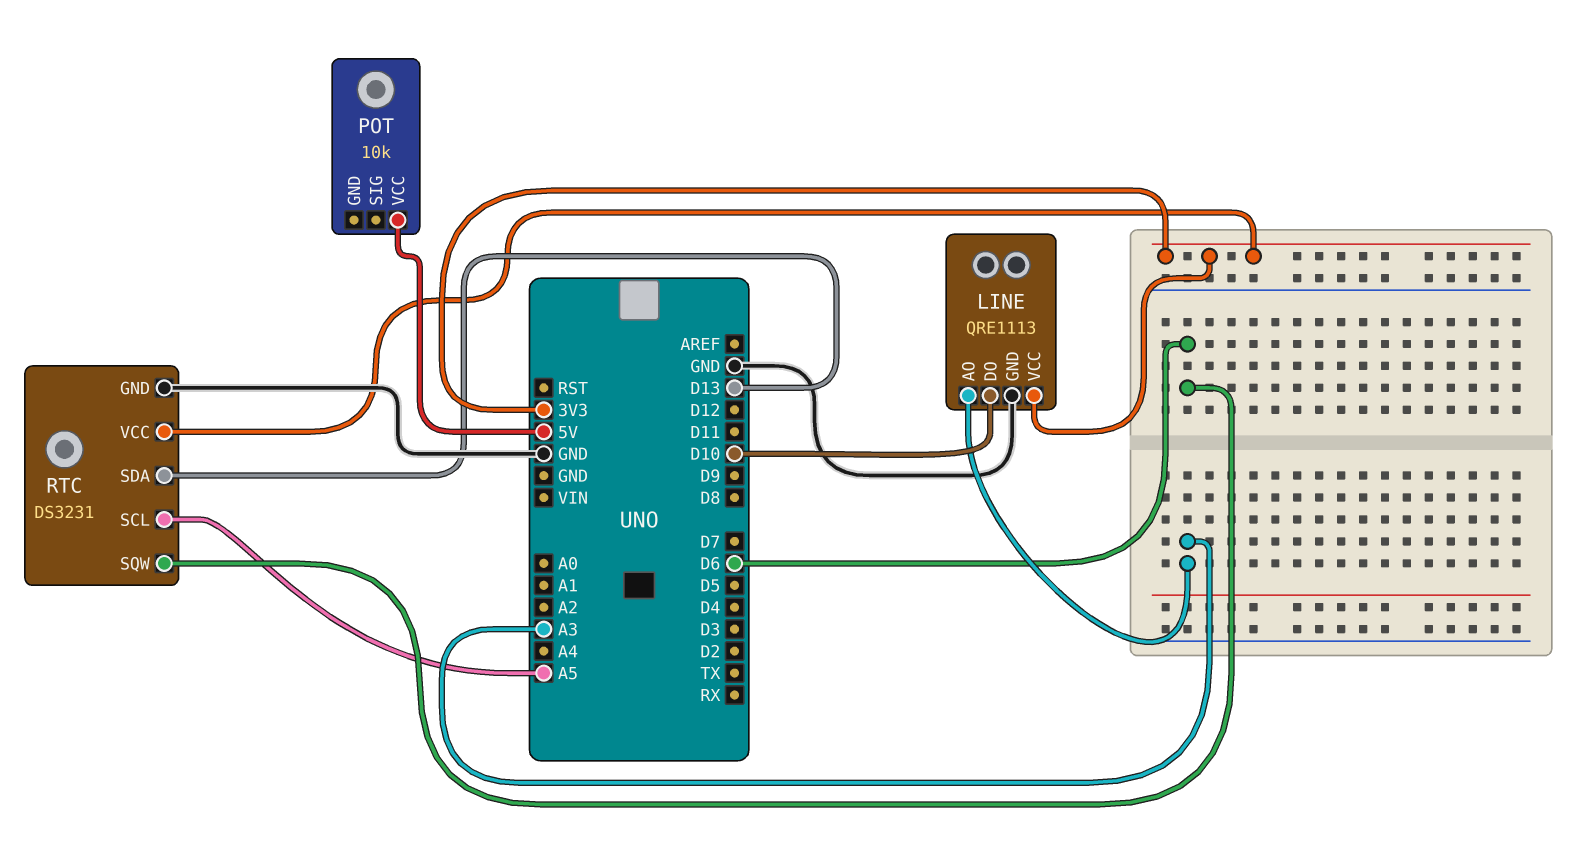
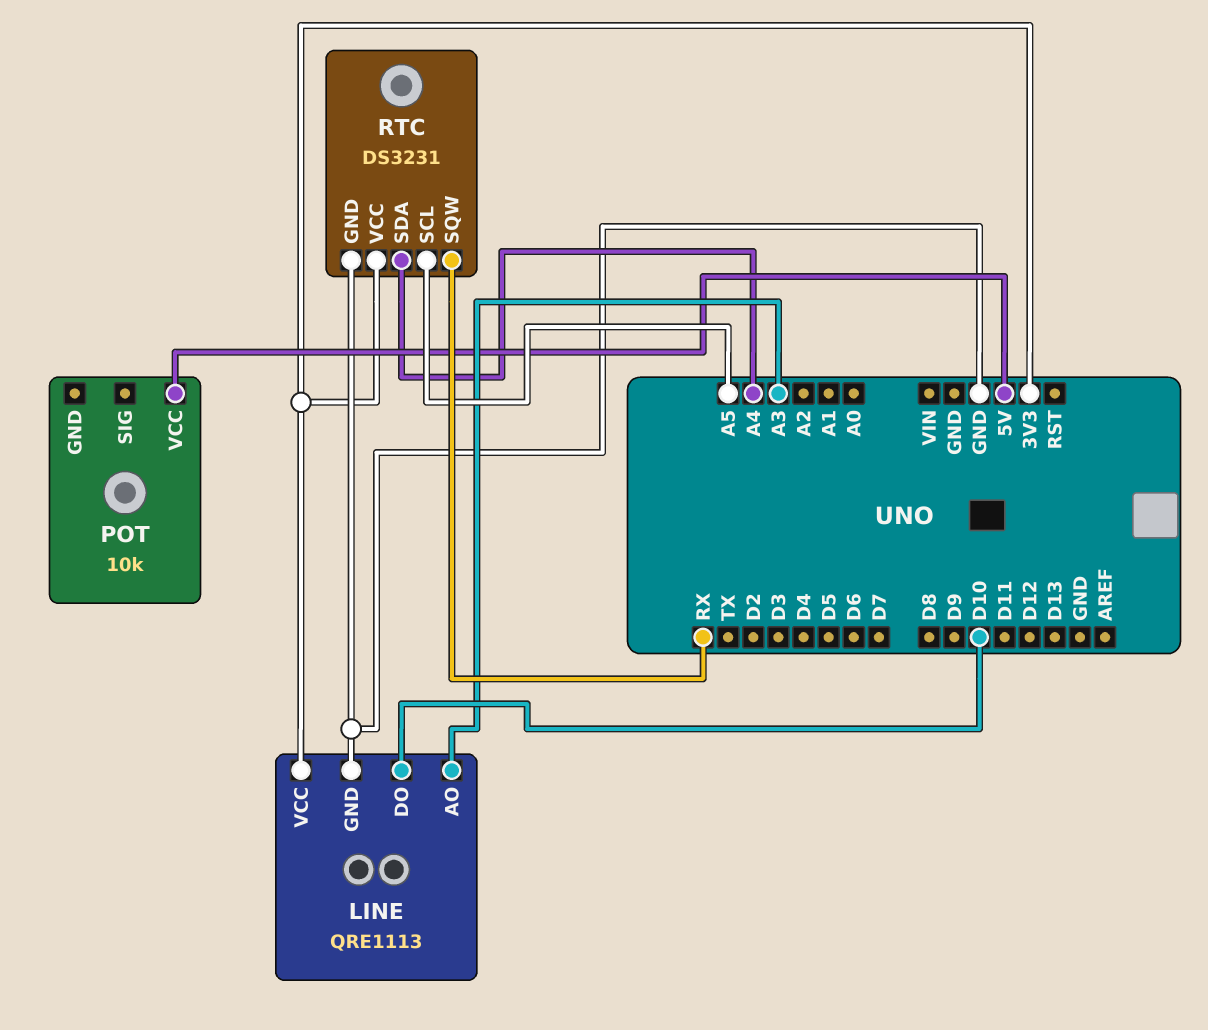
RTC pin SDA: D13 -> A4
RTC pin SQW: D6 -> RX

